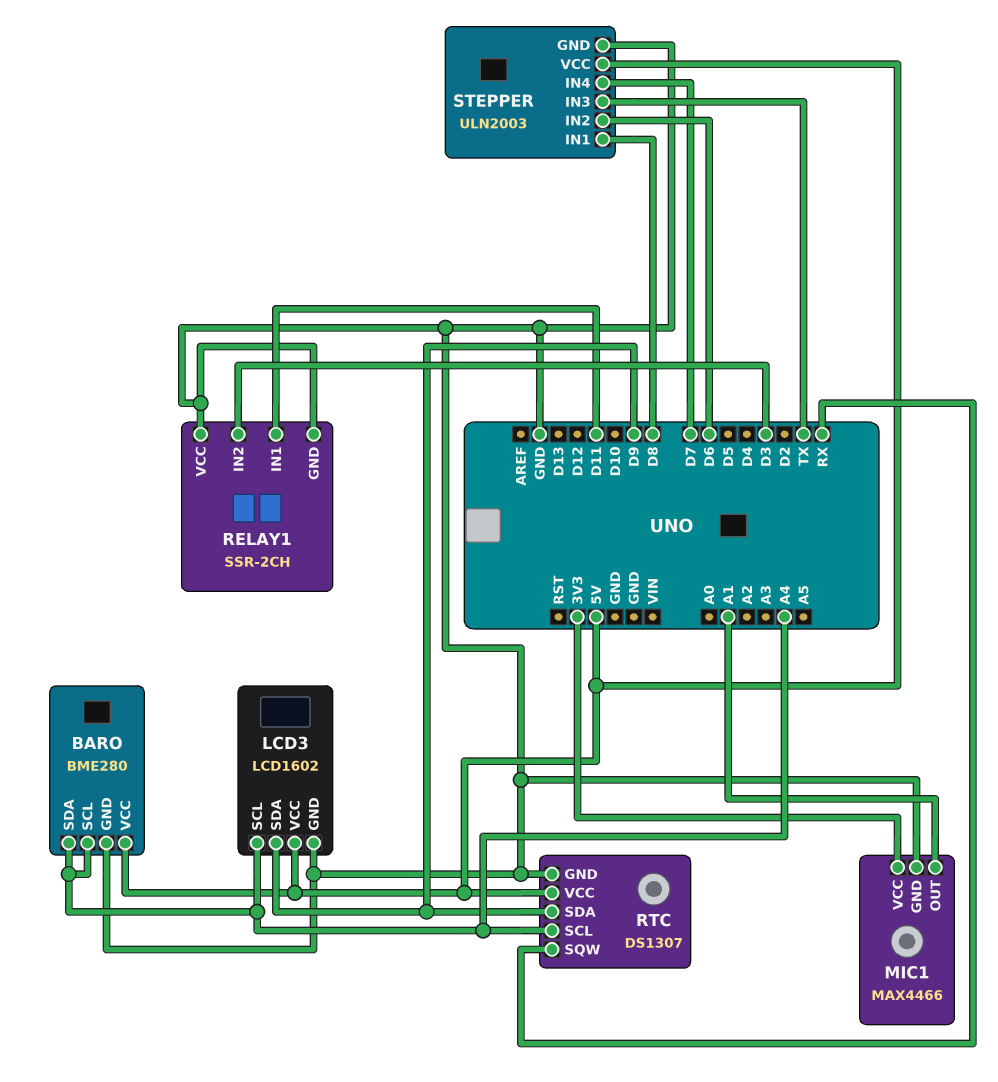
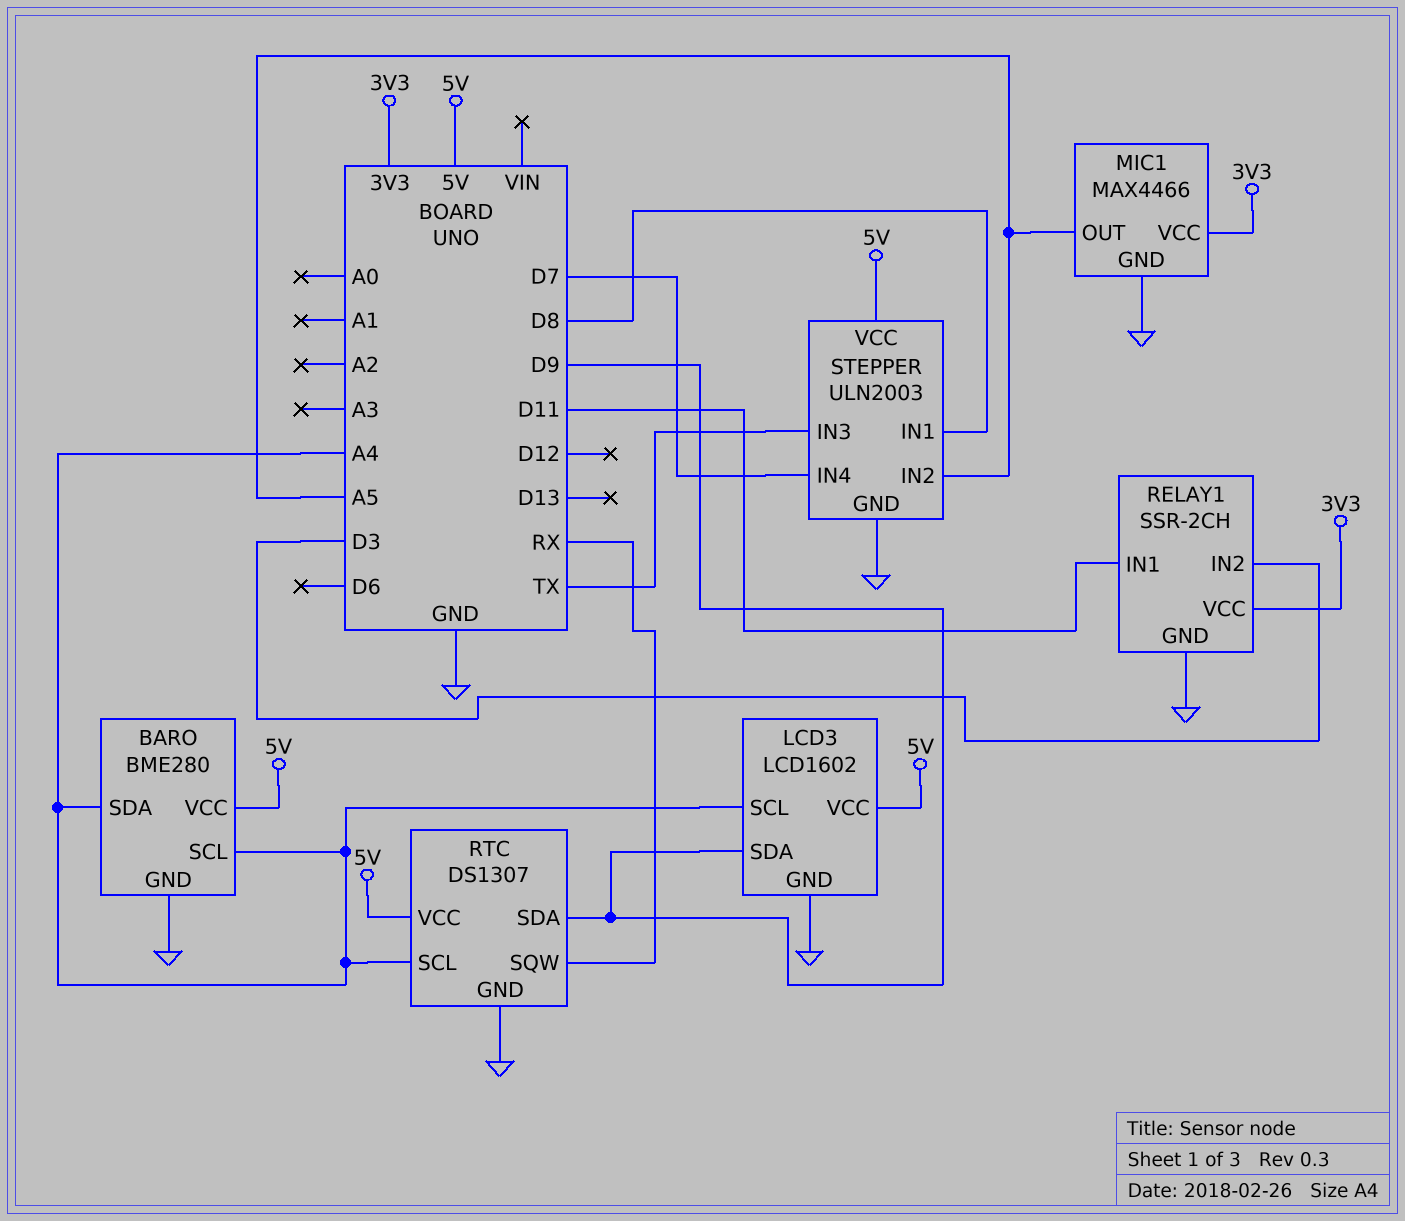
MIC1 pin OUT: A1 -> A5
RELAY1 pin VCC: GND -> 3V3
STEPPER pin IN2: D6 -> A5

